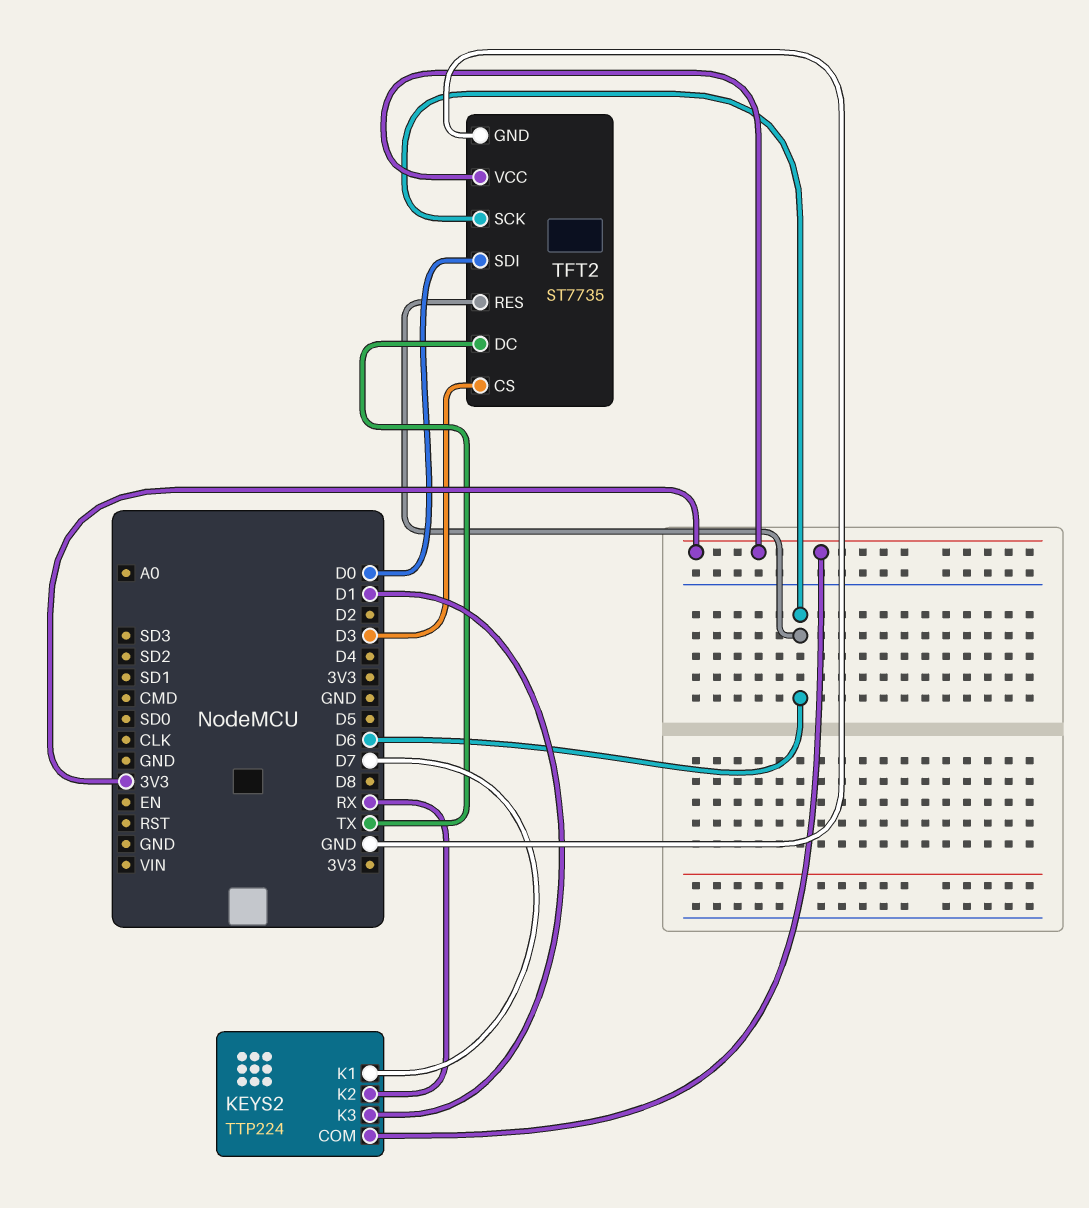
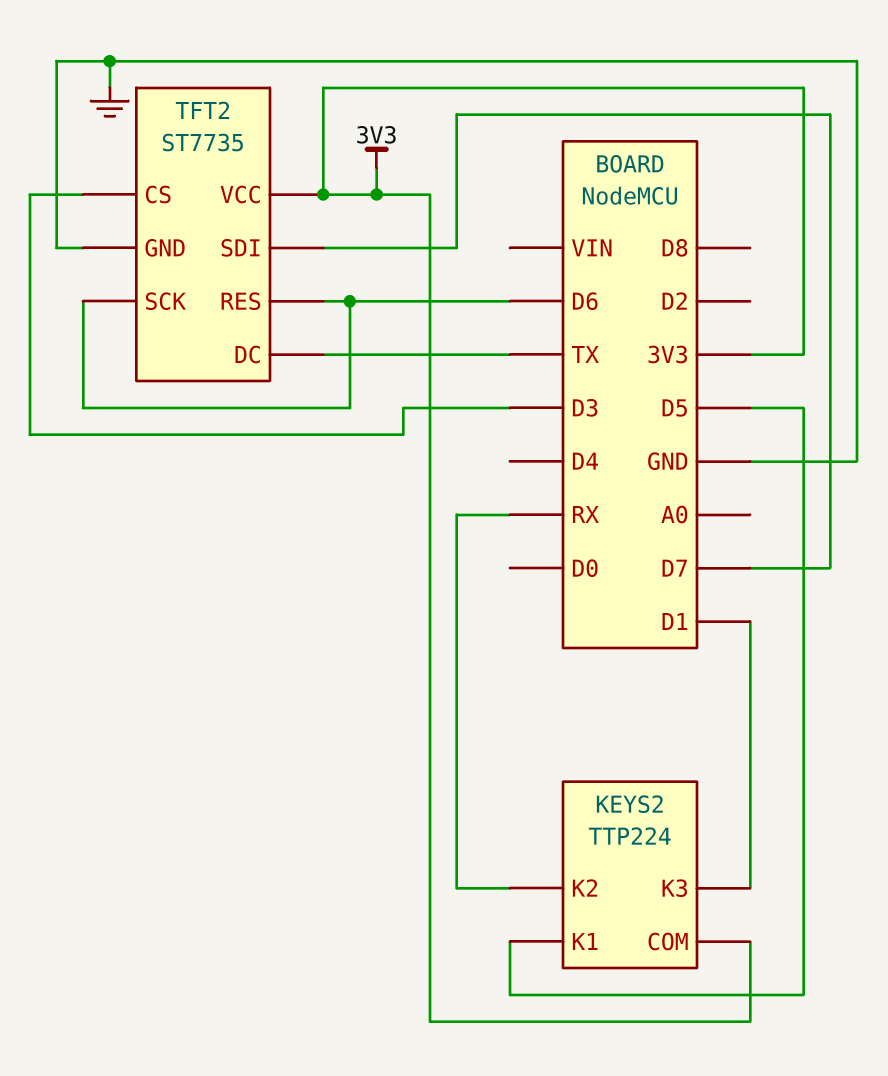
KEYS2 pin K1: D7 -> D5
TFT2 pin SDI: D0 -> D7

